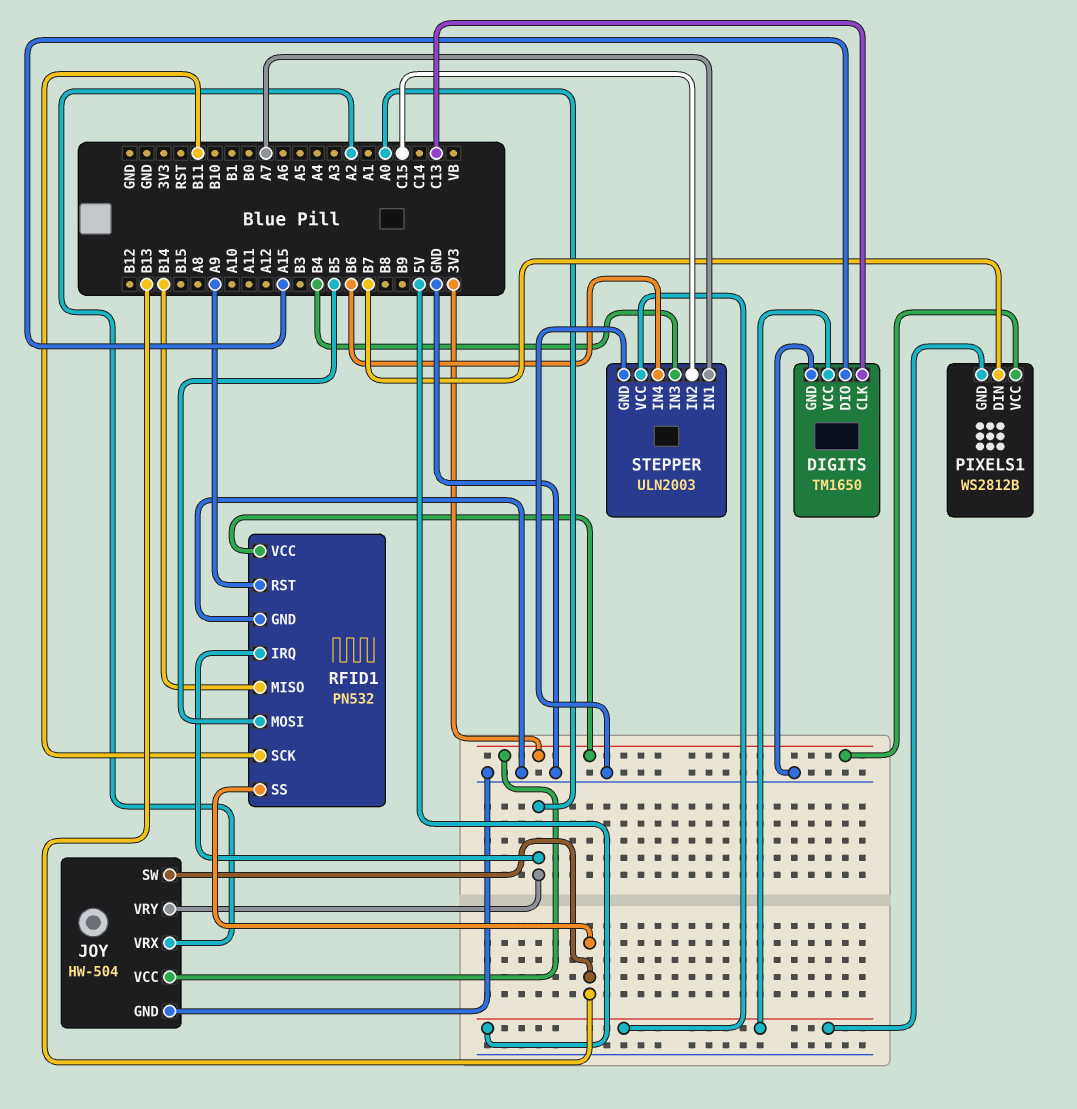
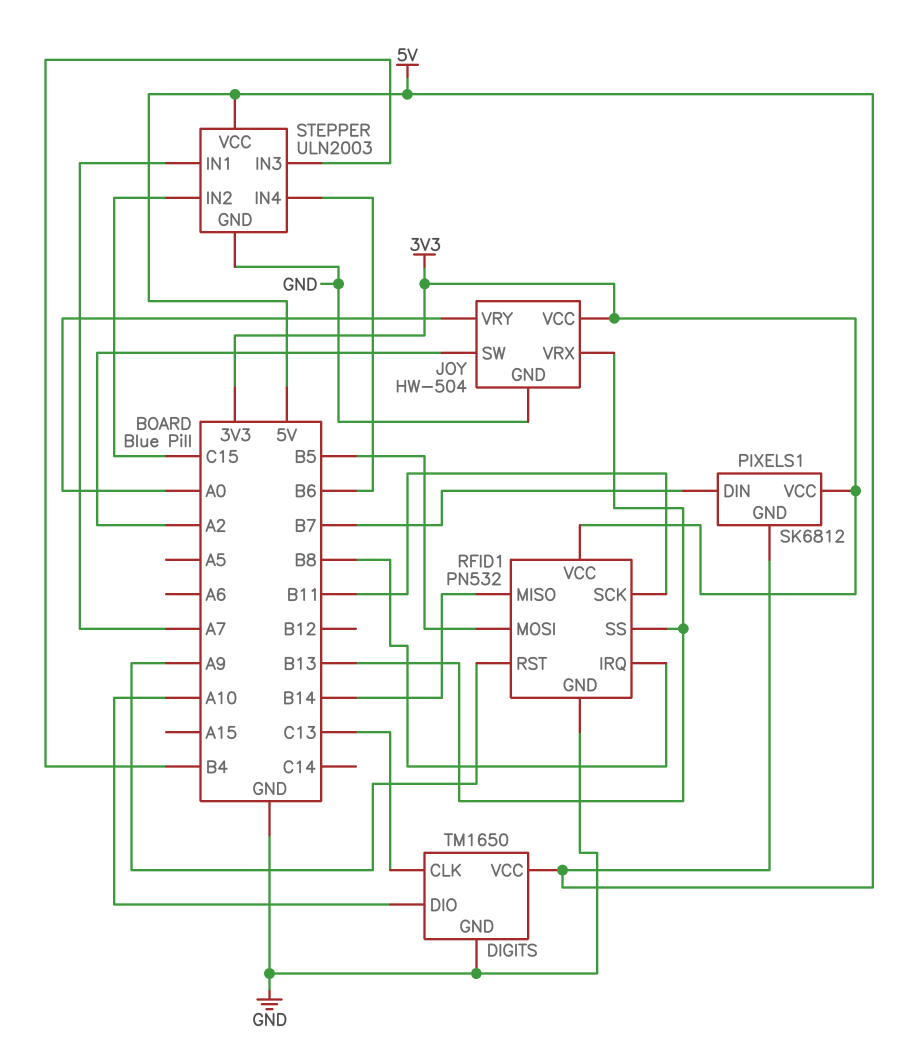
DIGITS pin DIO: A15 -> A10
JOY pin SW: B13 -> A2
JOY pin VRX: A2 -> B13
PIXELS1: WS2812B -> SK6812
RFID1 pin IRQ: A0 -> B8

